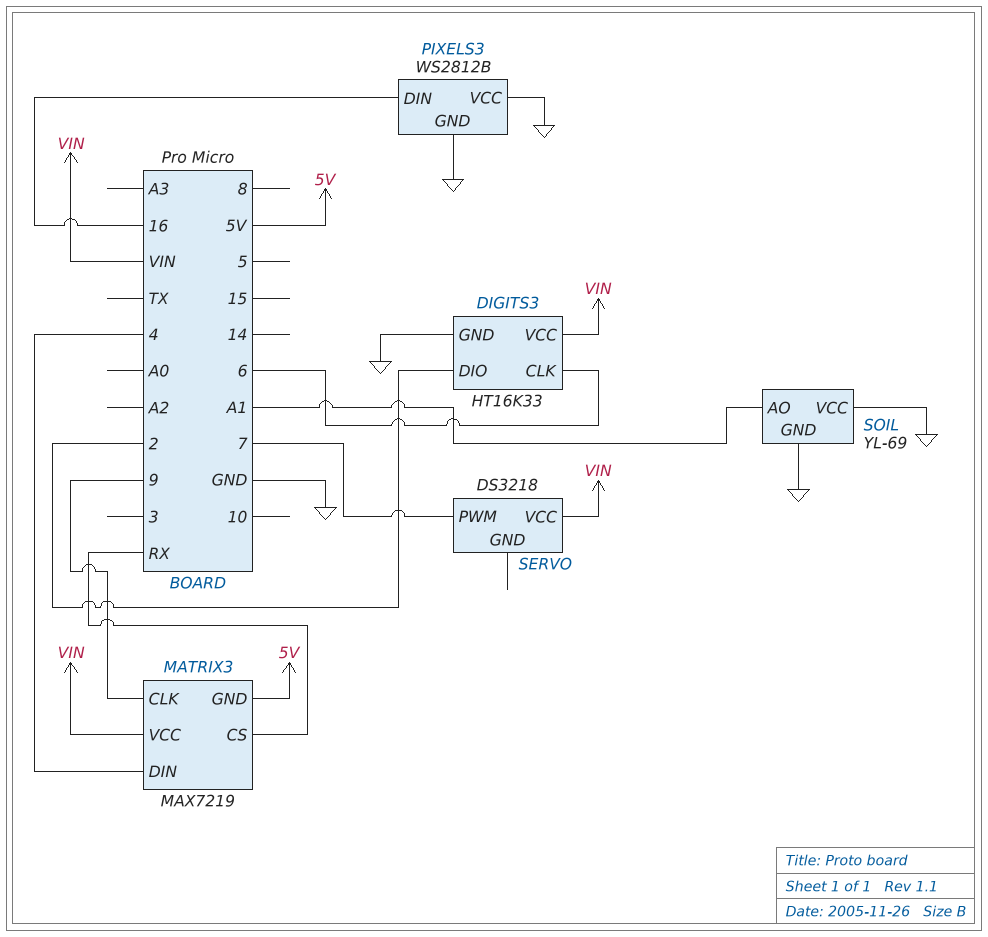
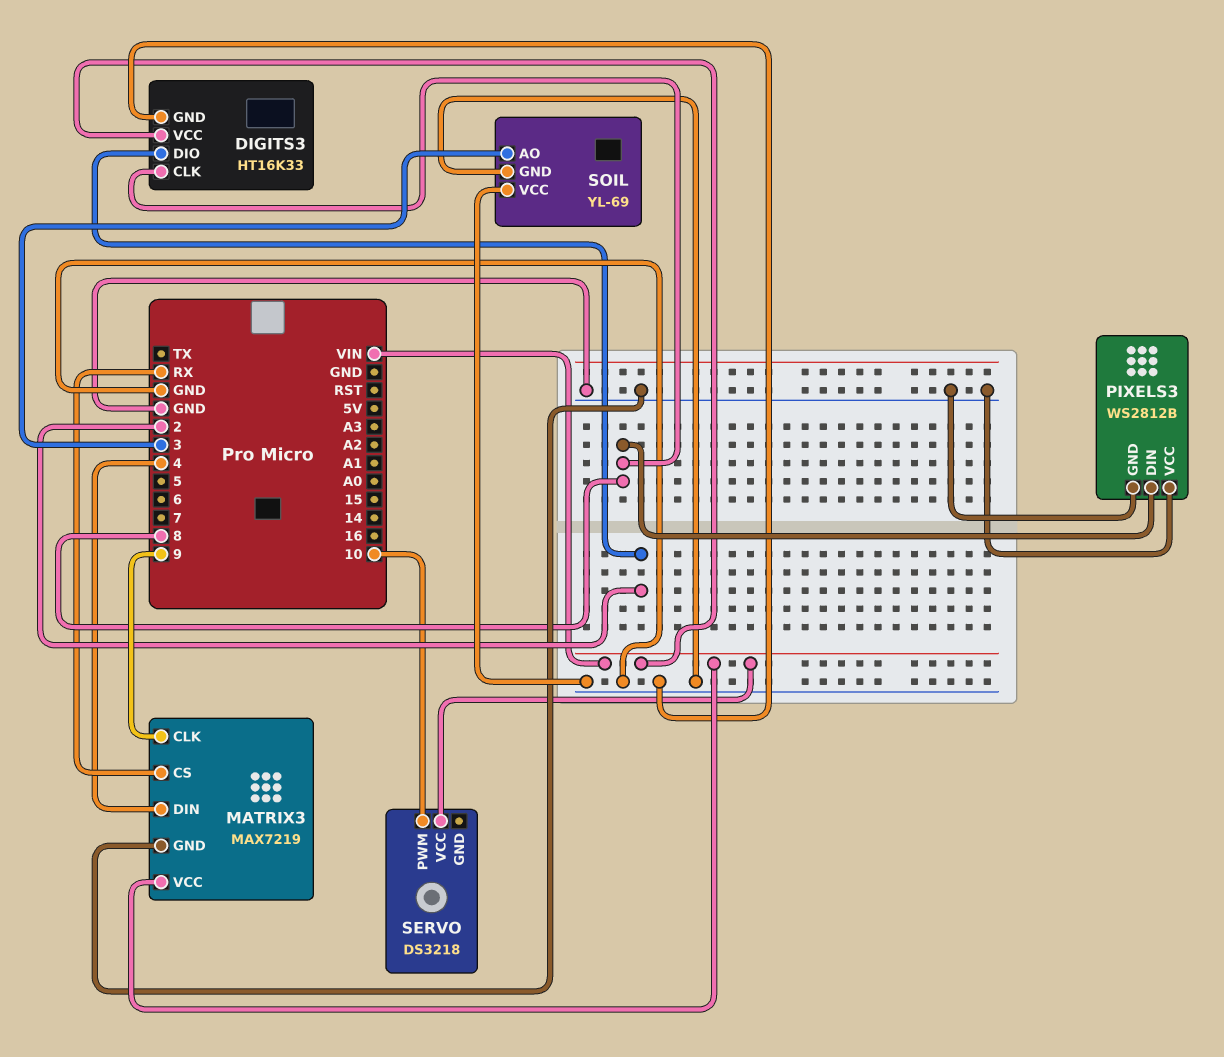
DIGITS3 pin CLK: 6 -> 8
MATRIX3 pin GND: 5V -> GND
PIXELS3 pin DIN: 16 -> 8
SERVO pin PWM: 7 -> 10
SOIL pin AO: A1 -> 3

